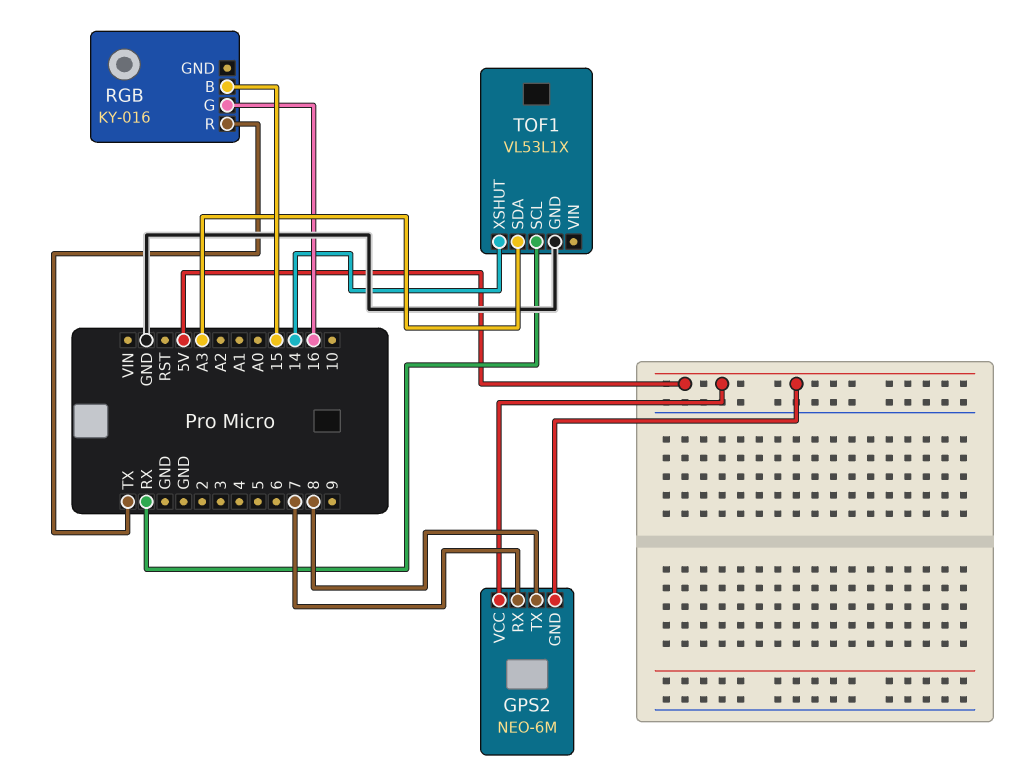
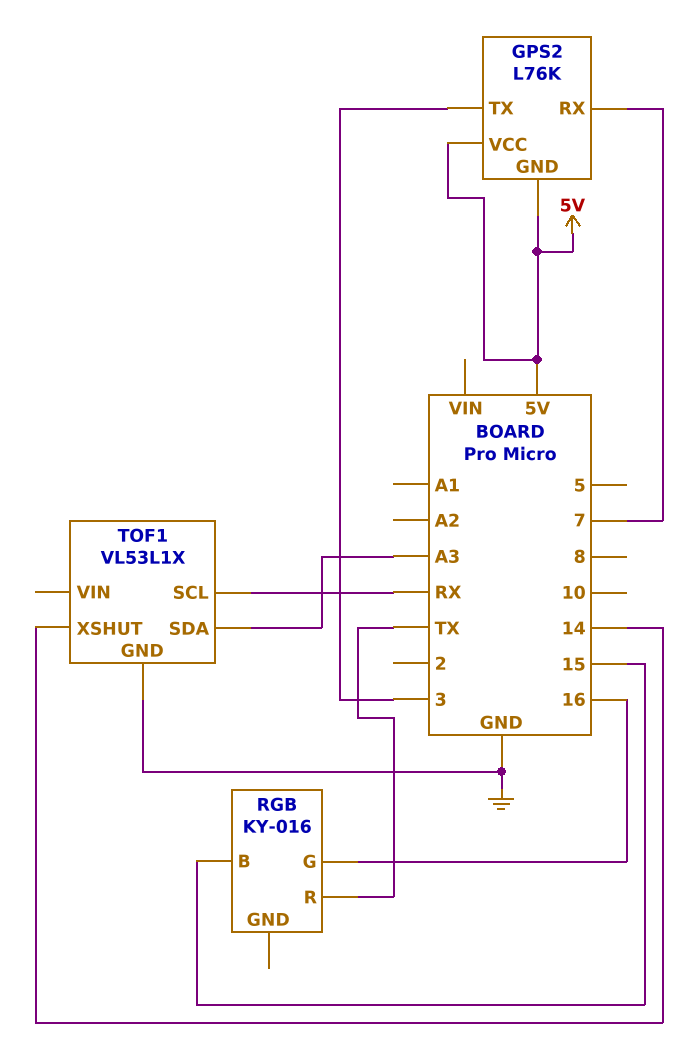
GPS2: NEO-6M -> L76K
GPS2 pin TX: 8 -> 3

